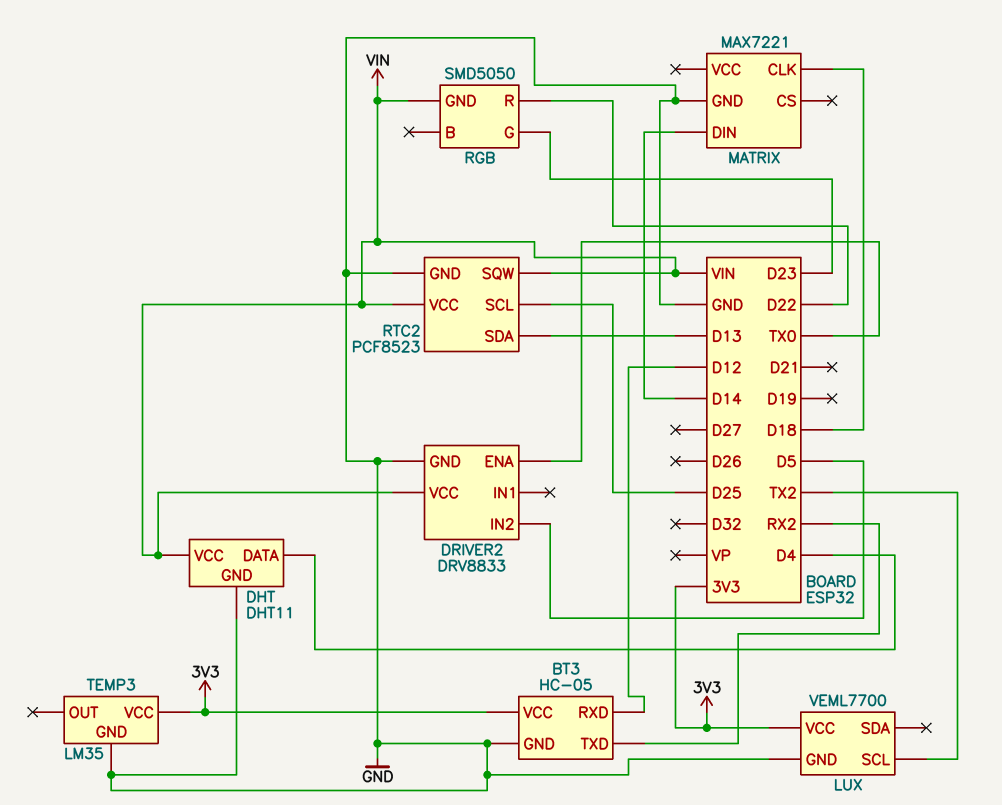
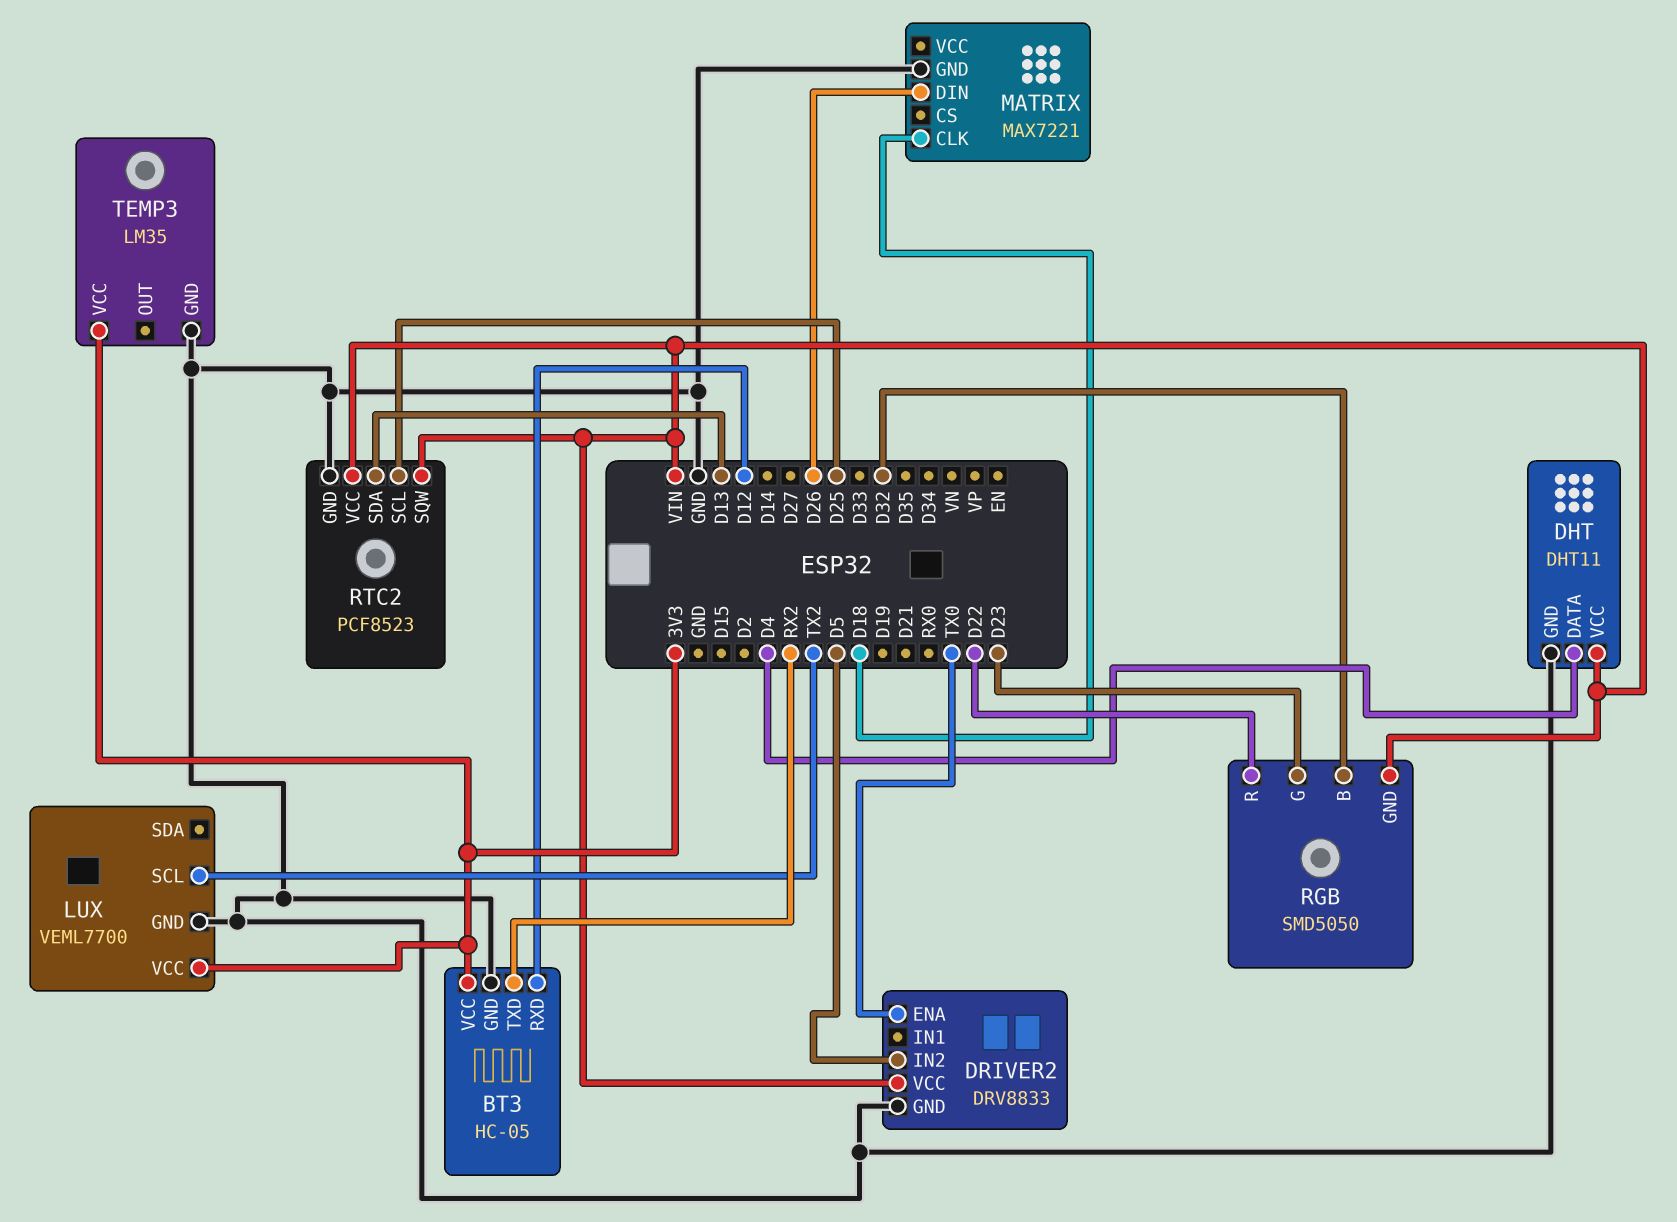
MATRIX pin DIN: D14 -> D26
RGB pin B: none -> D32

